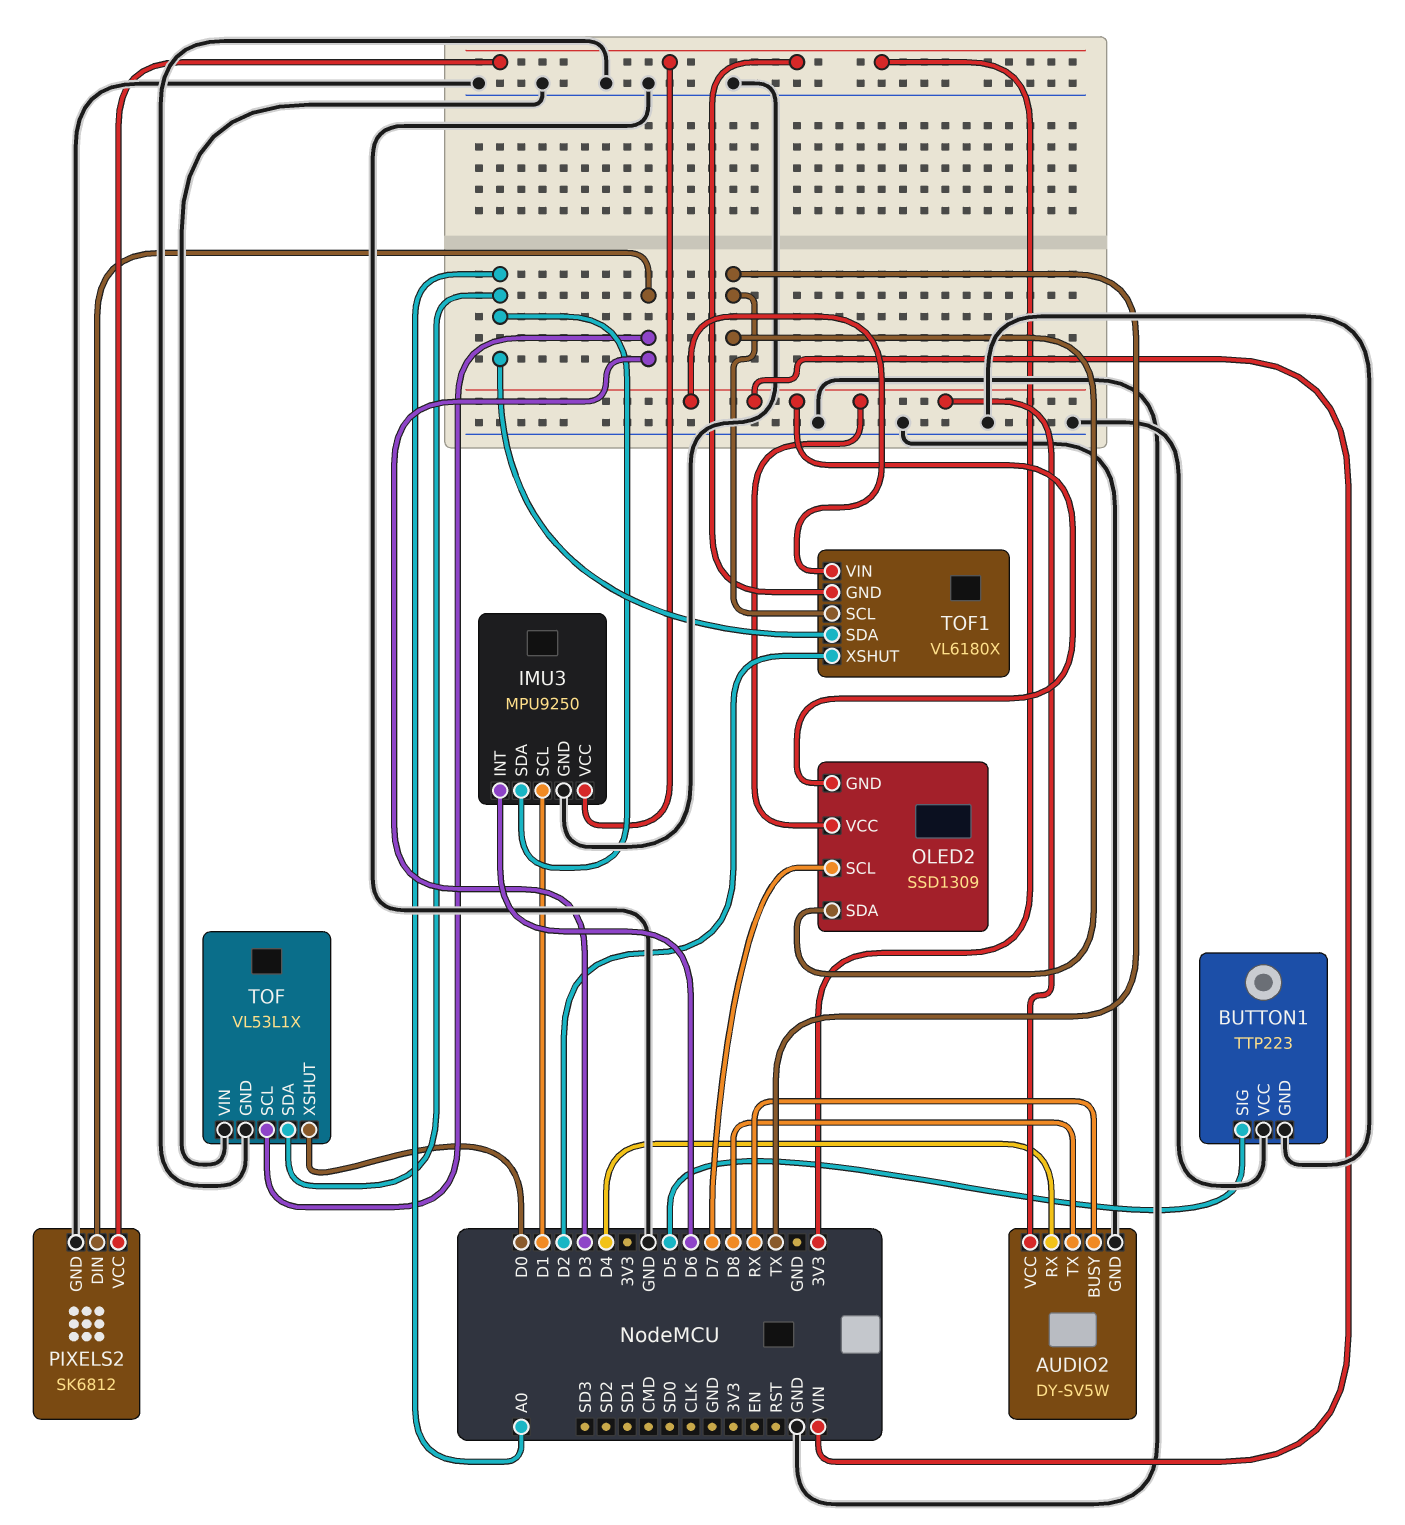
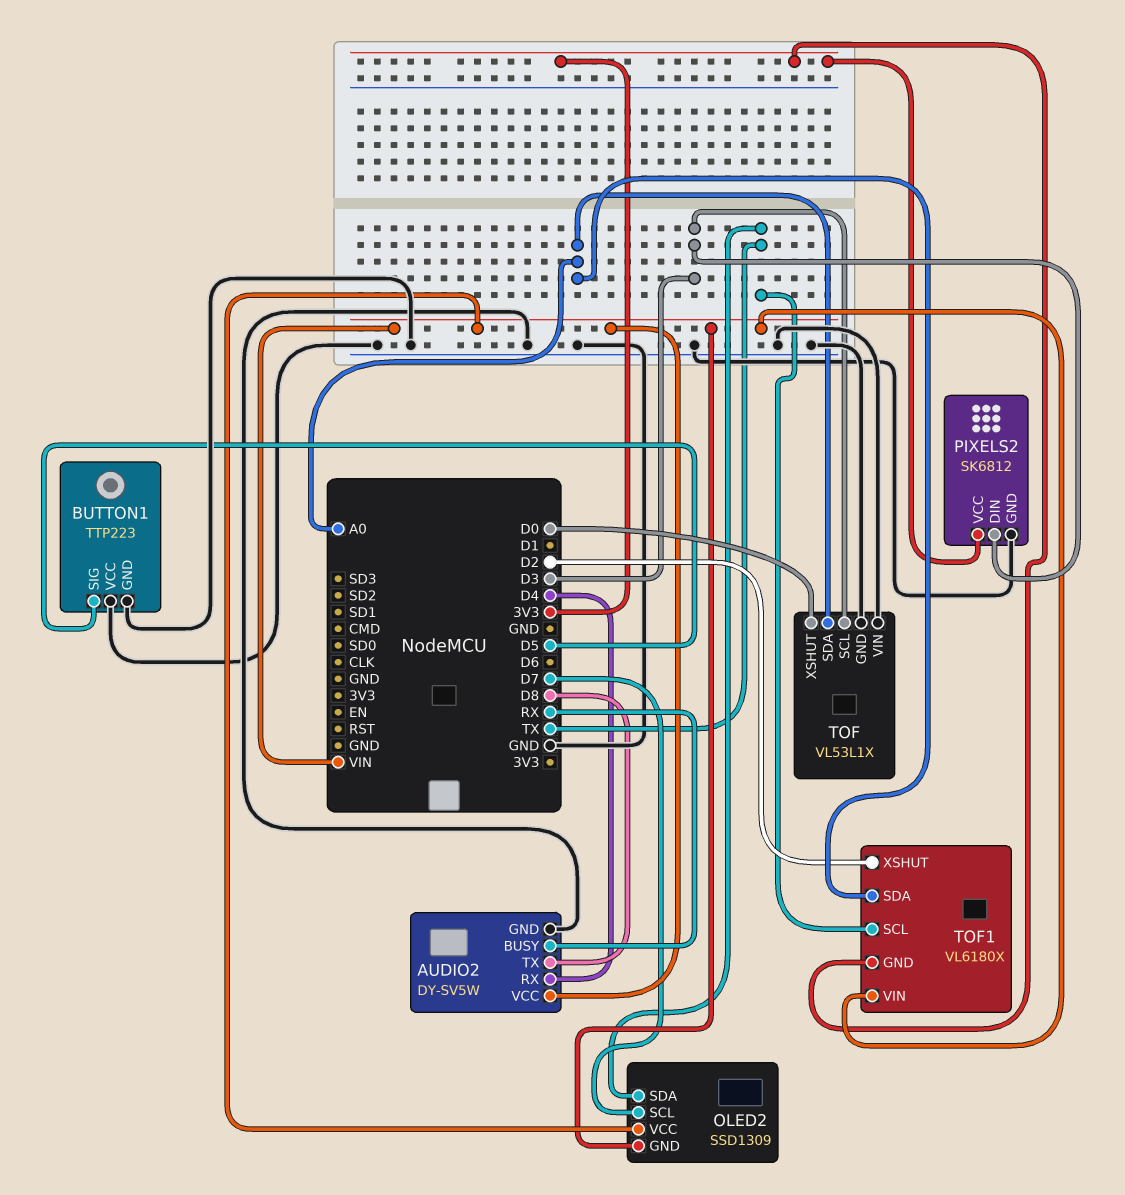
IMU3: MPU9250 -> none
IMU3 pin GND: GND -> none
IMU3 pin INT: D6 -> none
IMU3 pin SCL: D1 -> none
IMU3 pin SDA: A0 -> none
IMU3 pin VCC: 3V3 -> none

